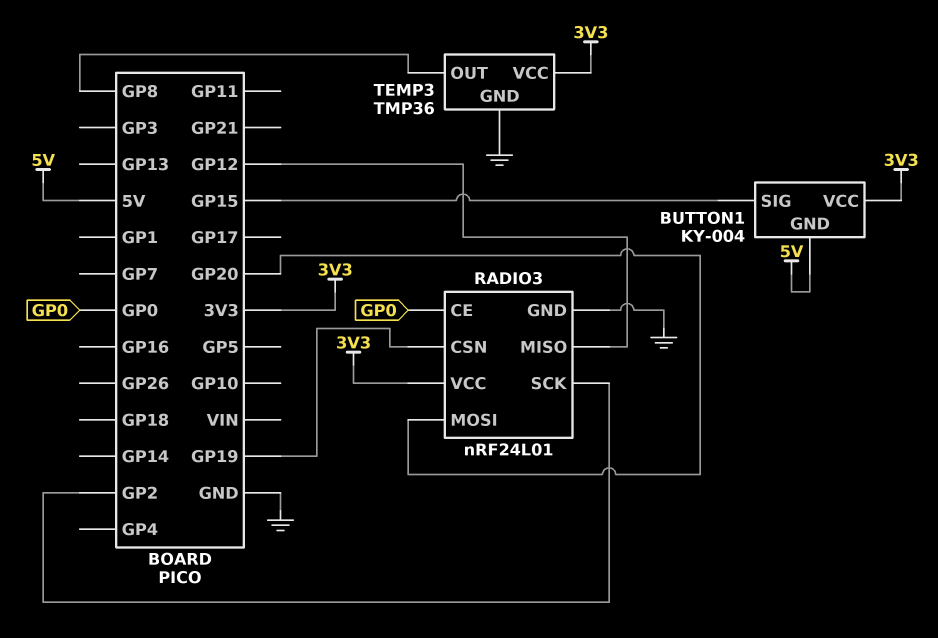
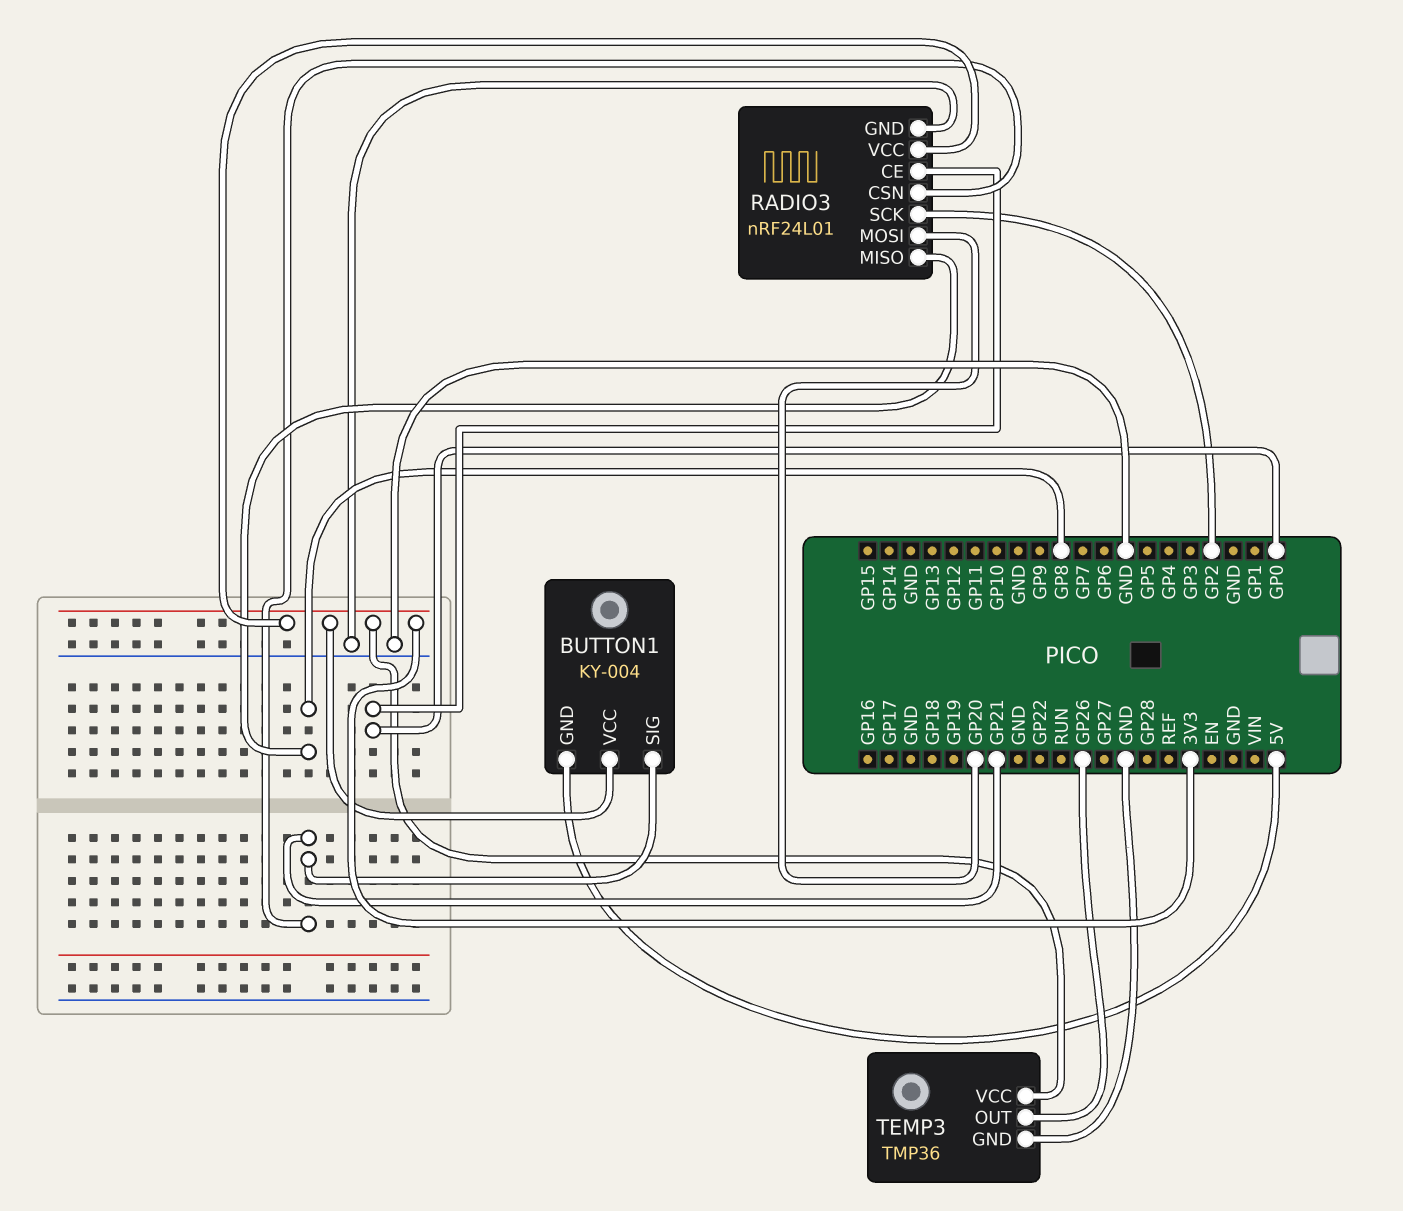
BUTTON1 pin SIG: GP15 -> GP21
RADIO3 pin CSN: GP19 -> GP21
RADIO3 pin MISO: GP12 -> GP8
TEMP3 pin OUT: GP8 -> GP26

